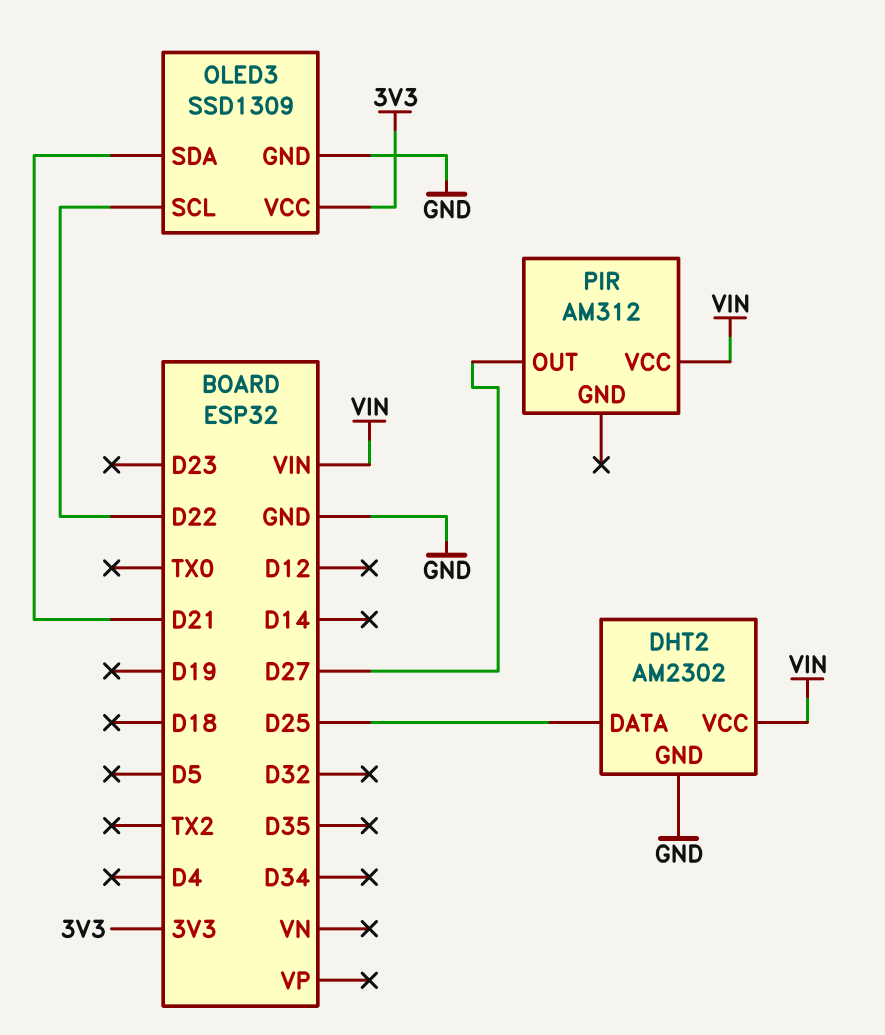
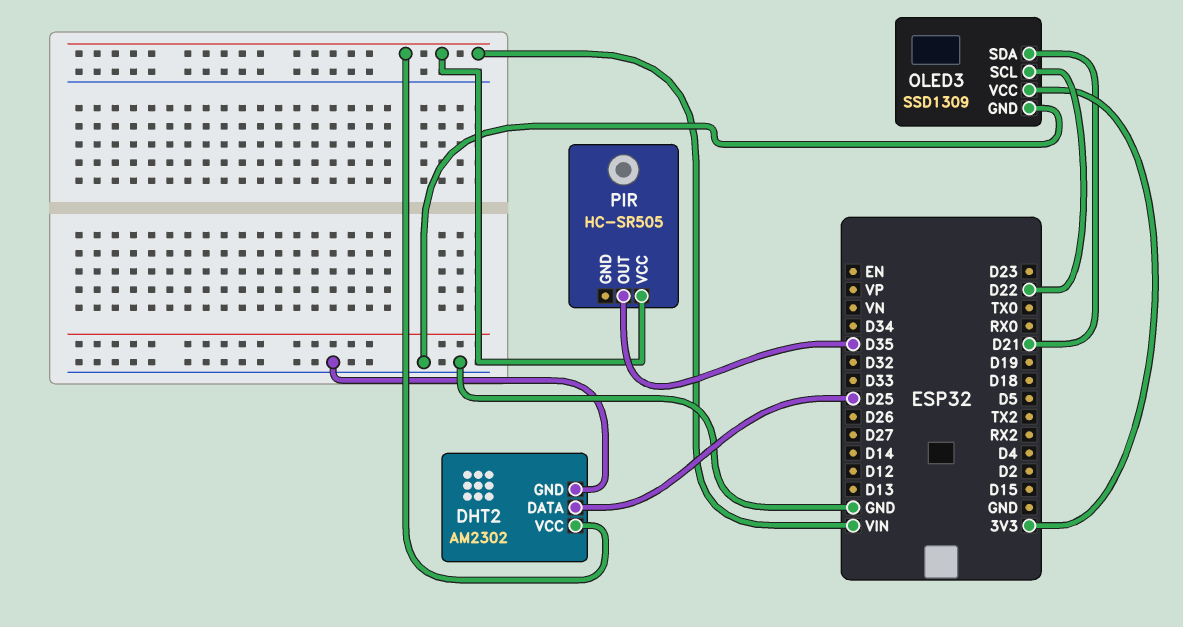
PIR: AM312 -> HC-SR505
PIR pin OUT: D27 -> D35

